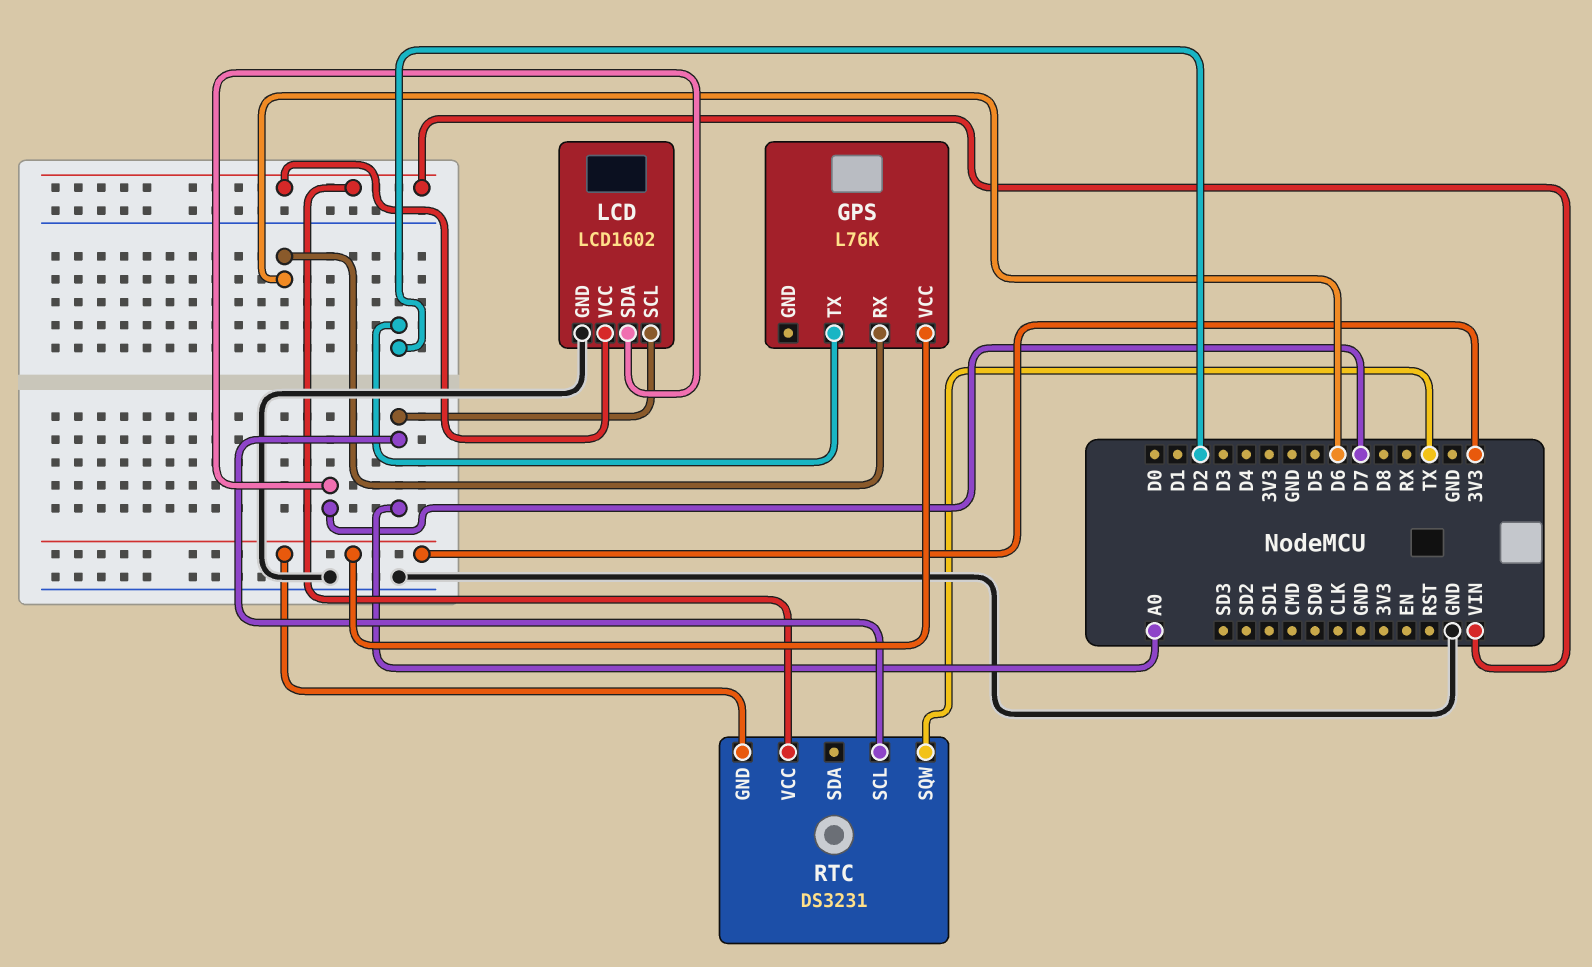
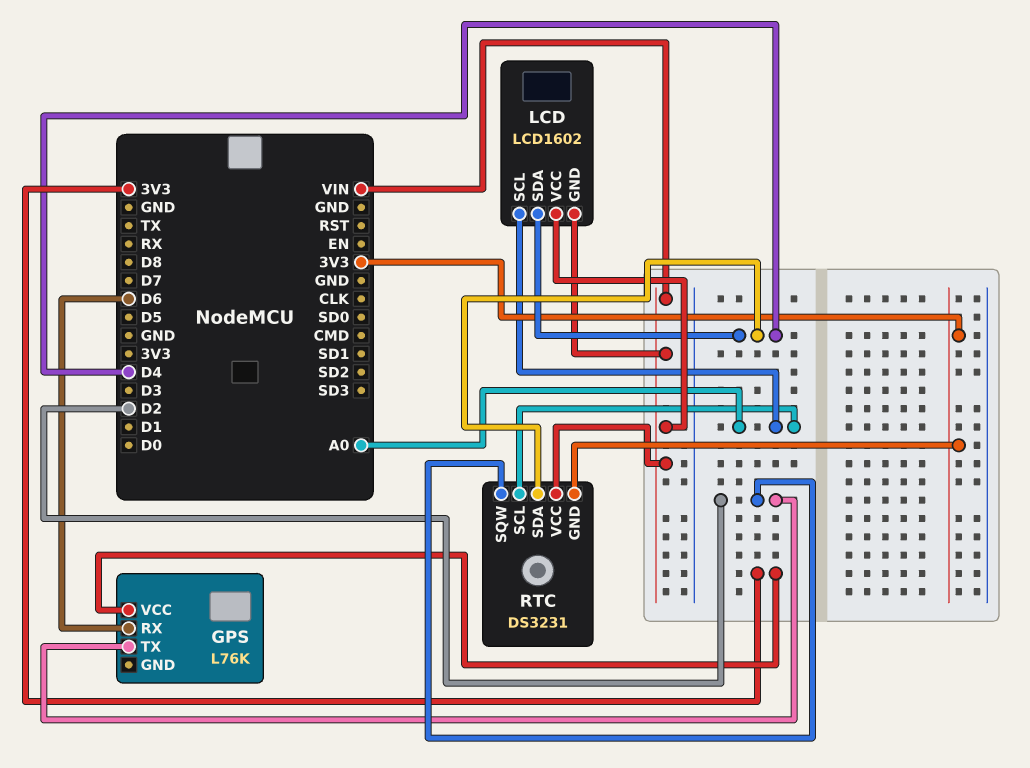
LCD pin GND: GND -> VIN
LCD pin SDA: D7 -> D4
RTC pin SDA: none -> D4
RTC pin SQW: TX -> D2

